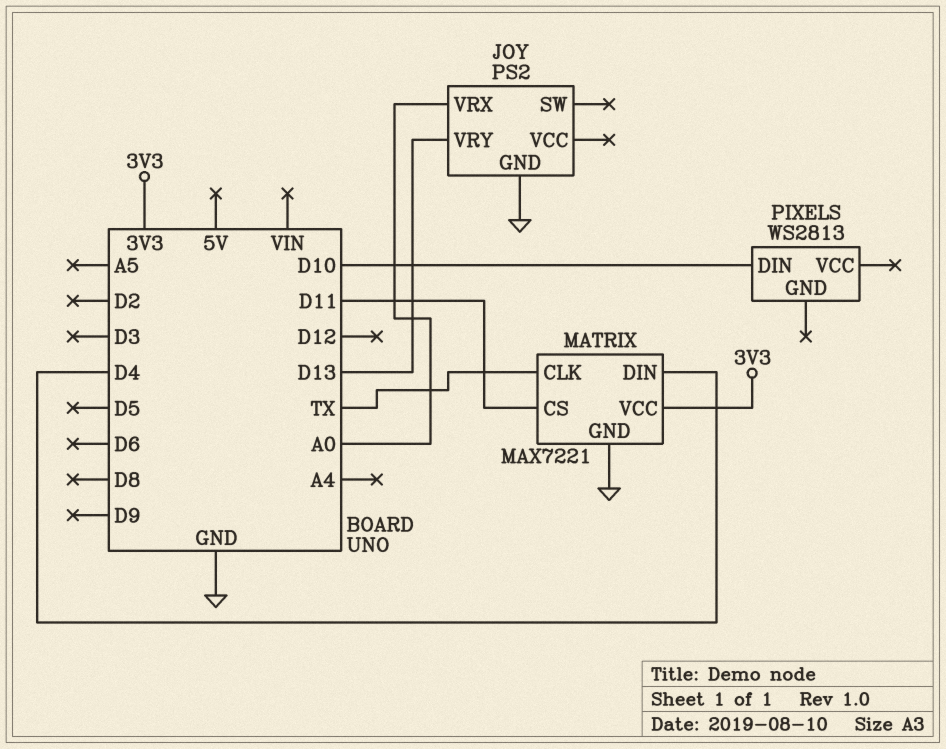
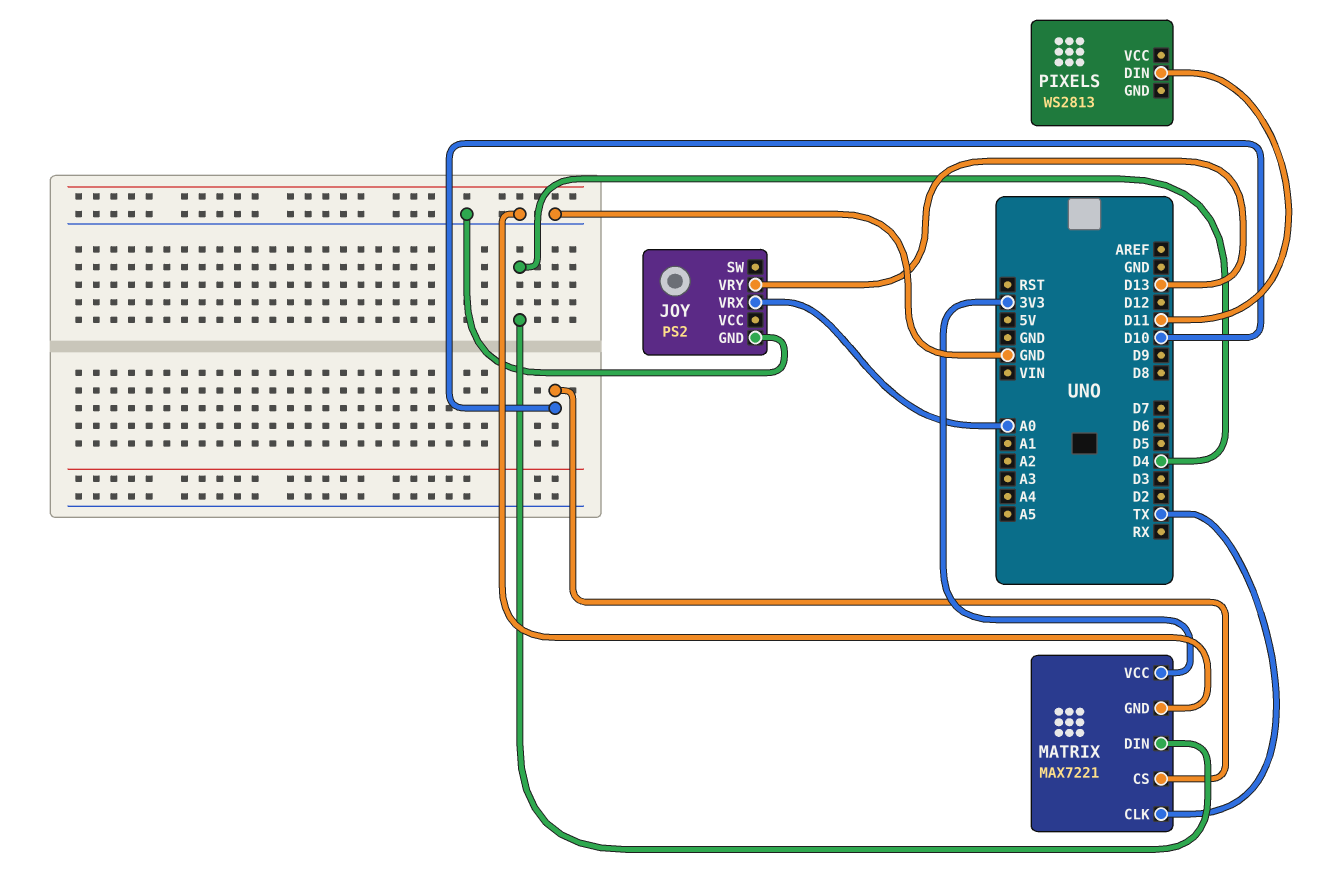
MATRIX pin CS: D11 -> D10
PIXELS pin DIN: D10 -> D11

